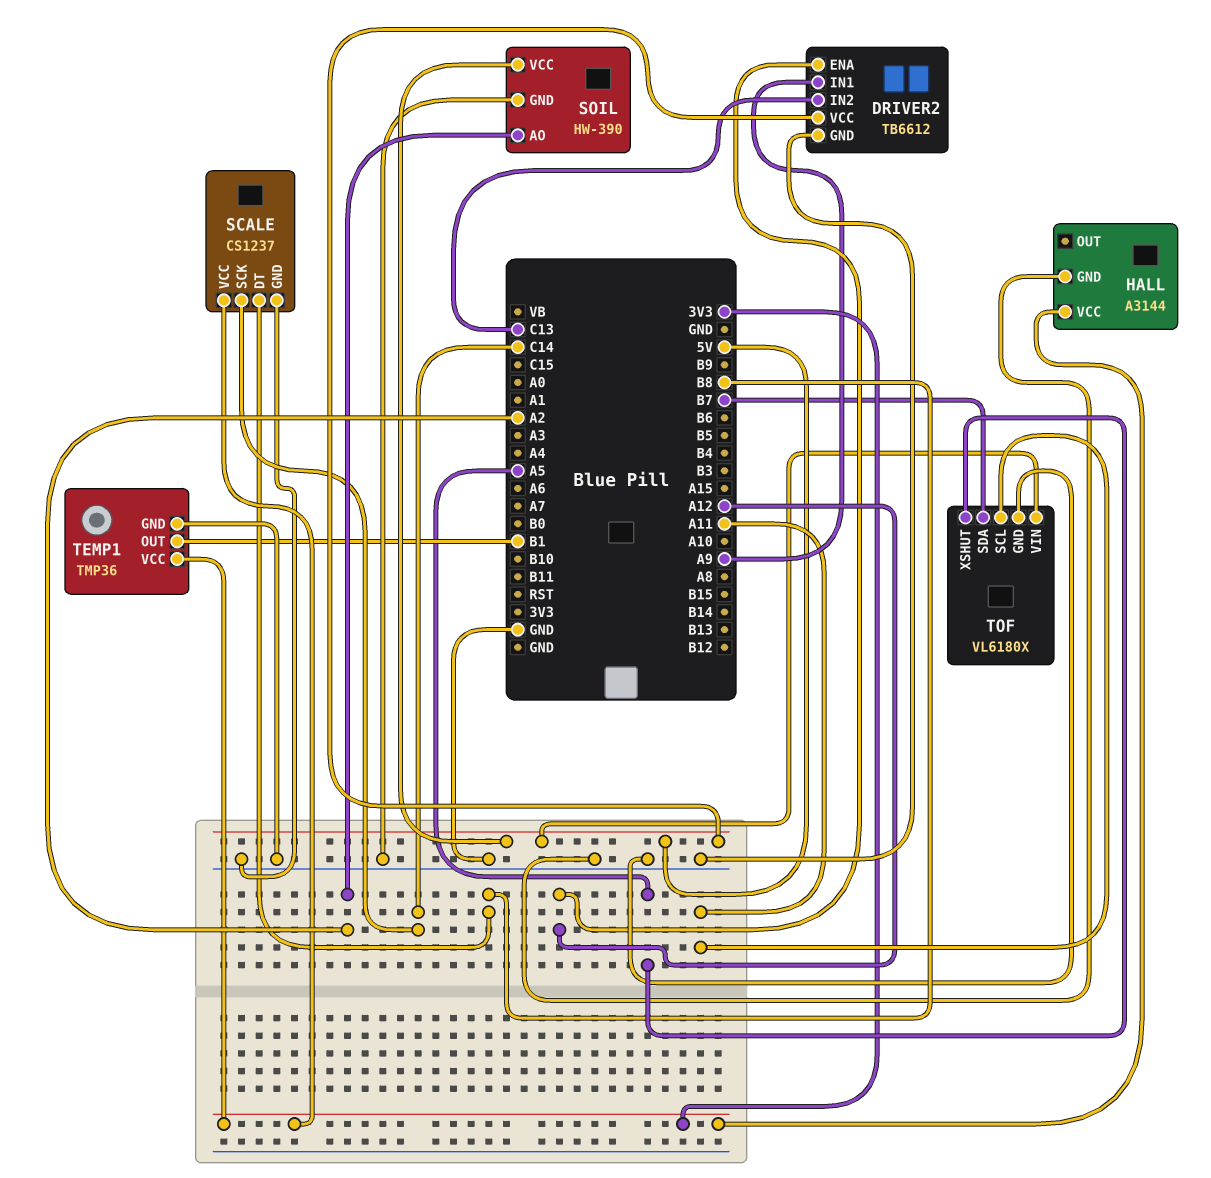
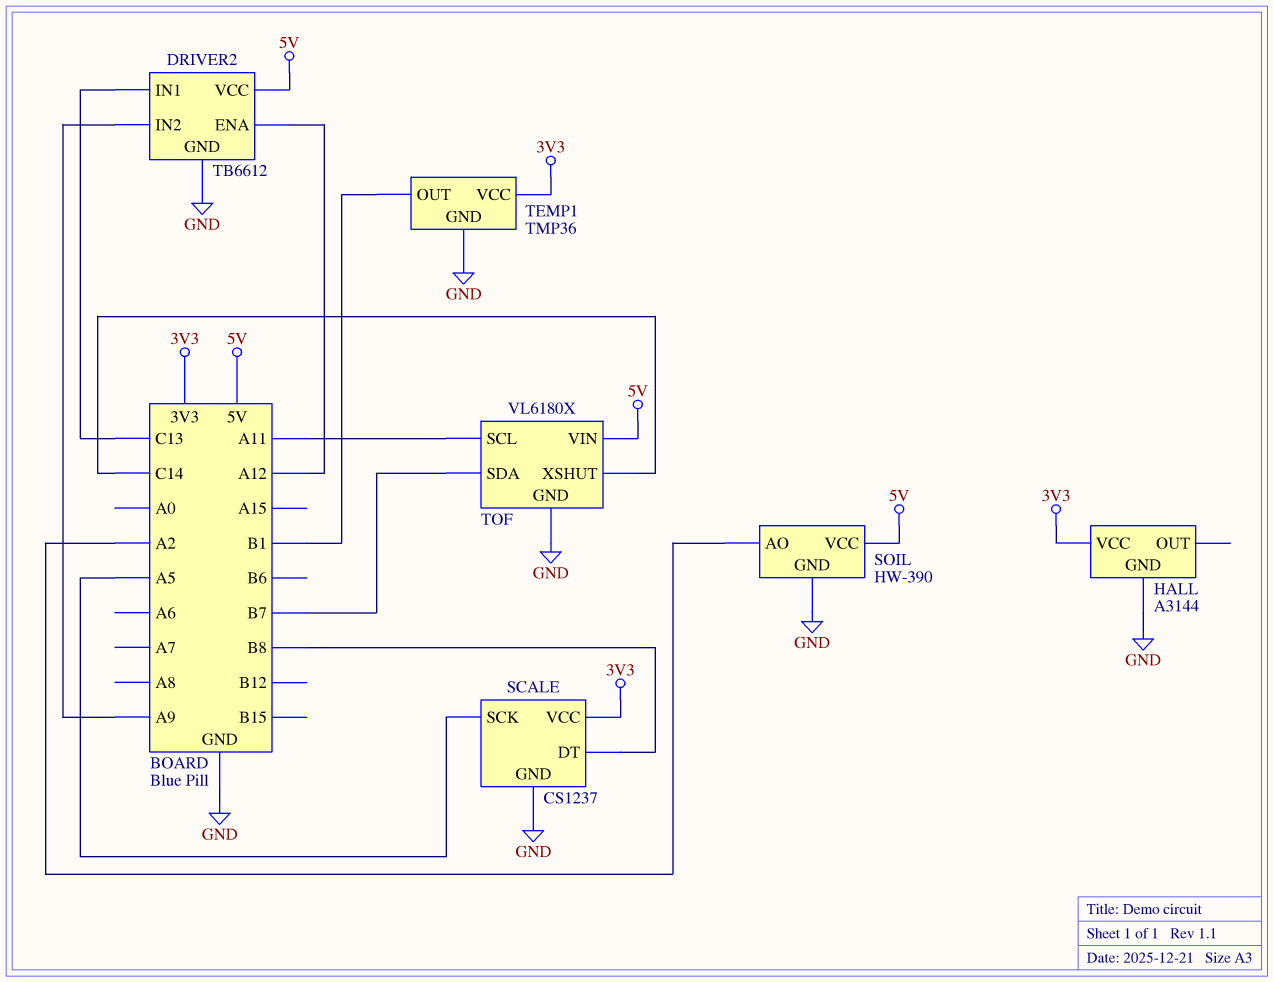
DRIVER2 pin IN1: A9 -> C13
DRIVER2 pin IN2: C13 -> A9
SCALE pin SCK: C14 -> A5
TOF pin XSHUT: A5 -> C14

